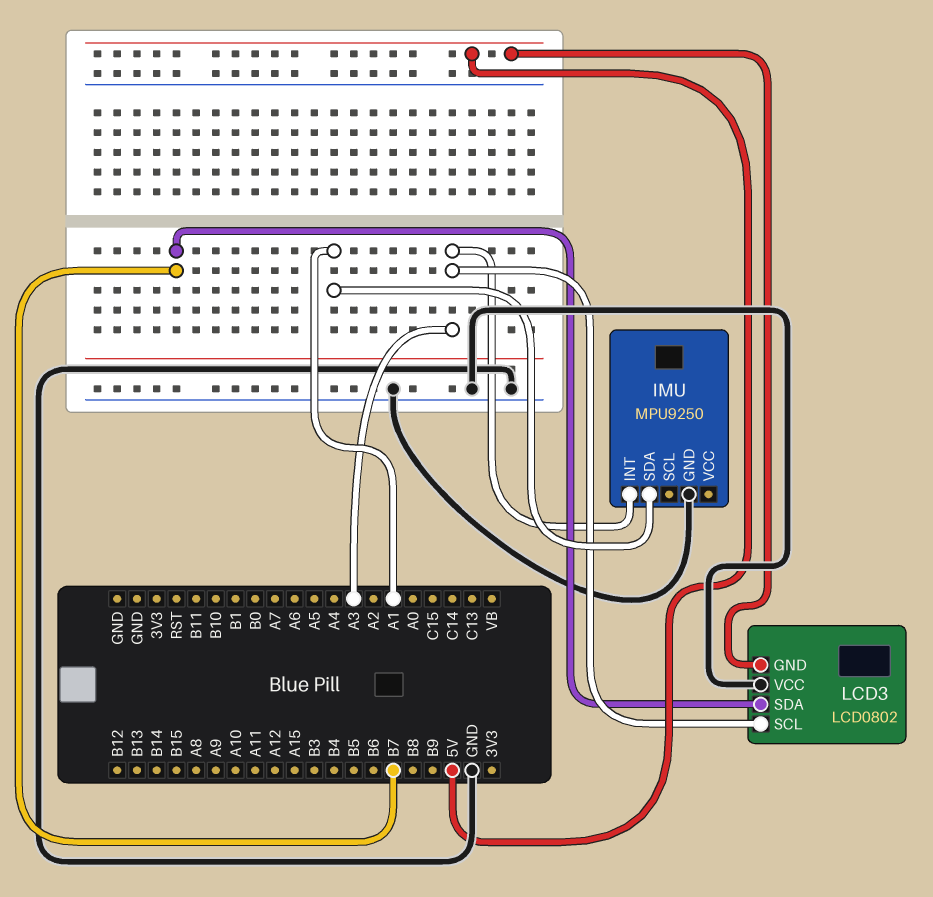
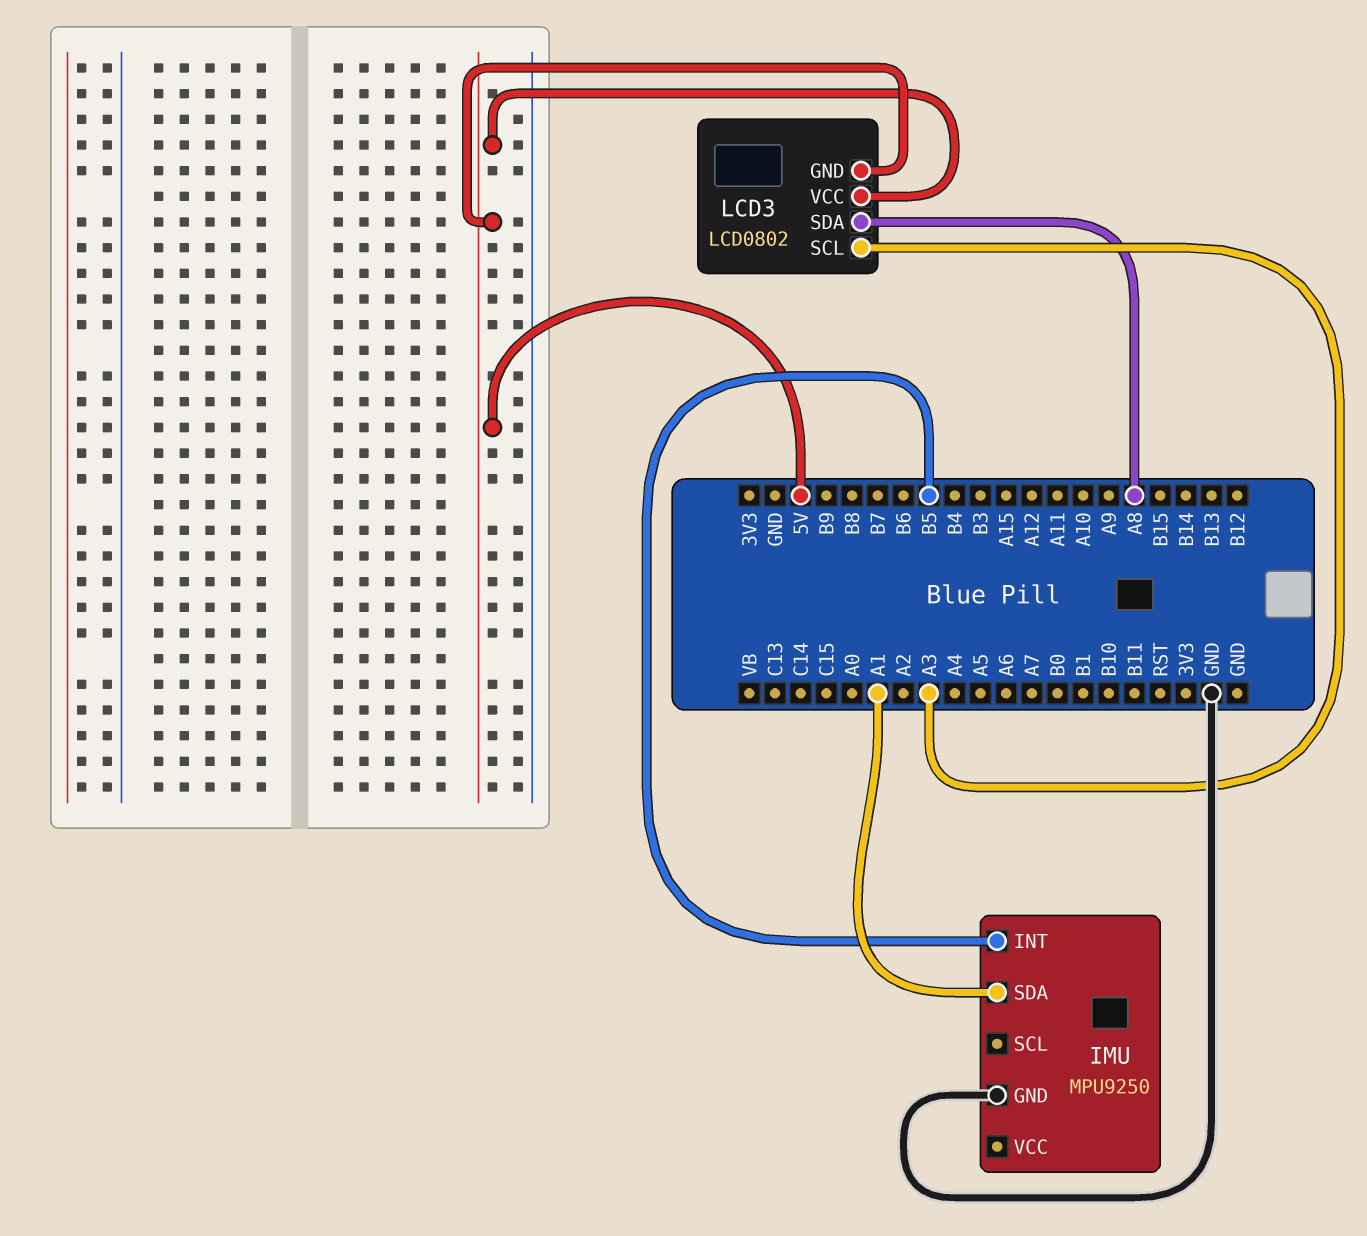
IMU pin INT: A3 -> B5
LCD3 pin SDA: B7 -> A8
LCD3 pin VCC: GND -> 5V

